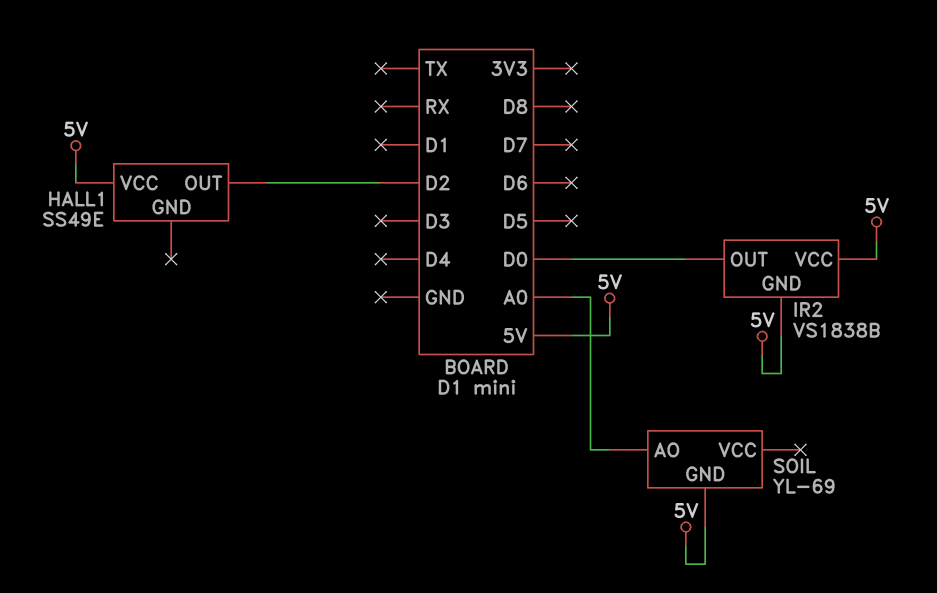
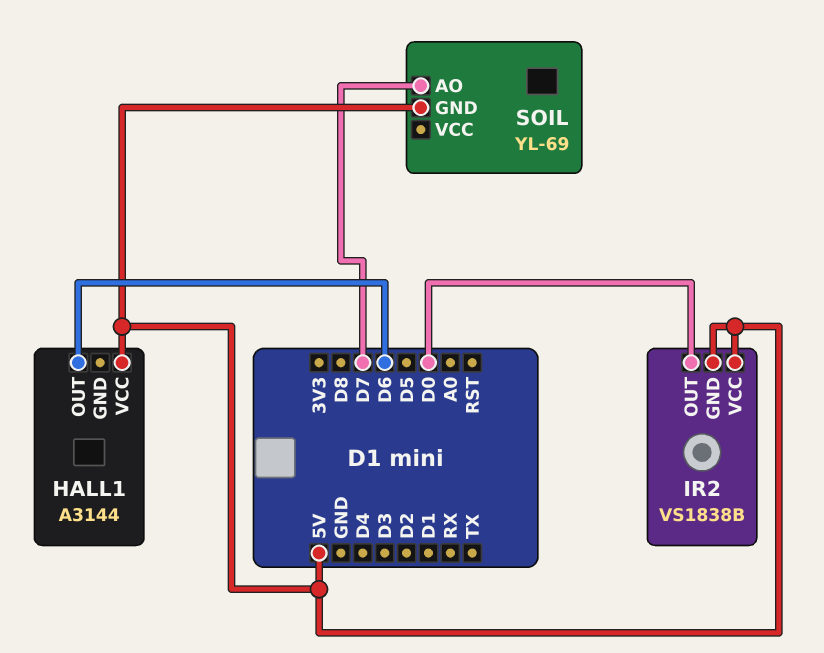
HALL1: SS49E -> A3144
HALL1 pin OUT: D2 -> D6
SOIL pin AO: A0 -> D7

